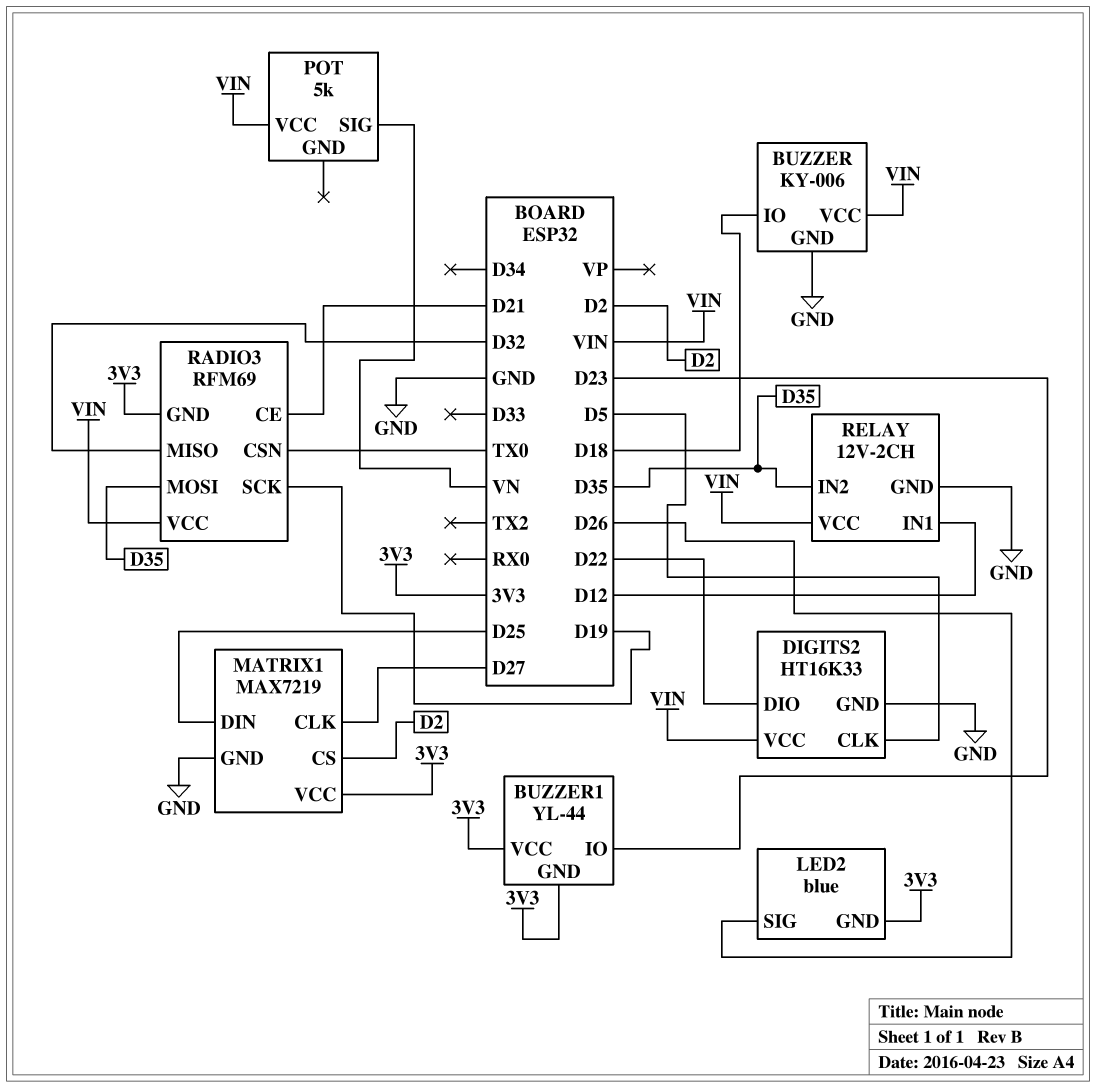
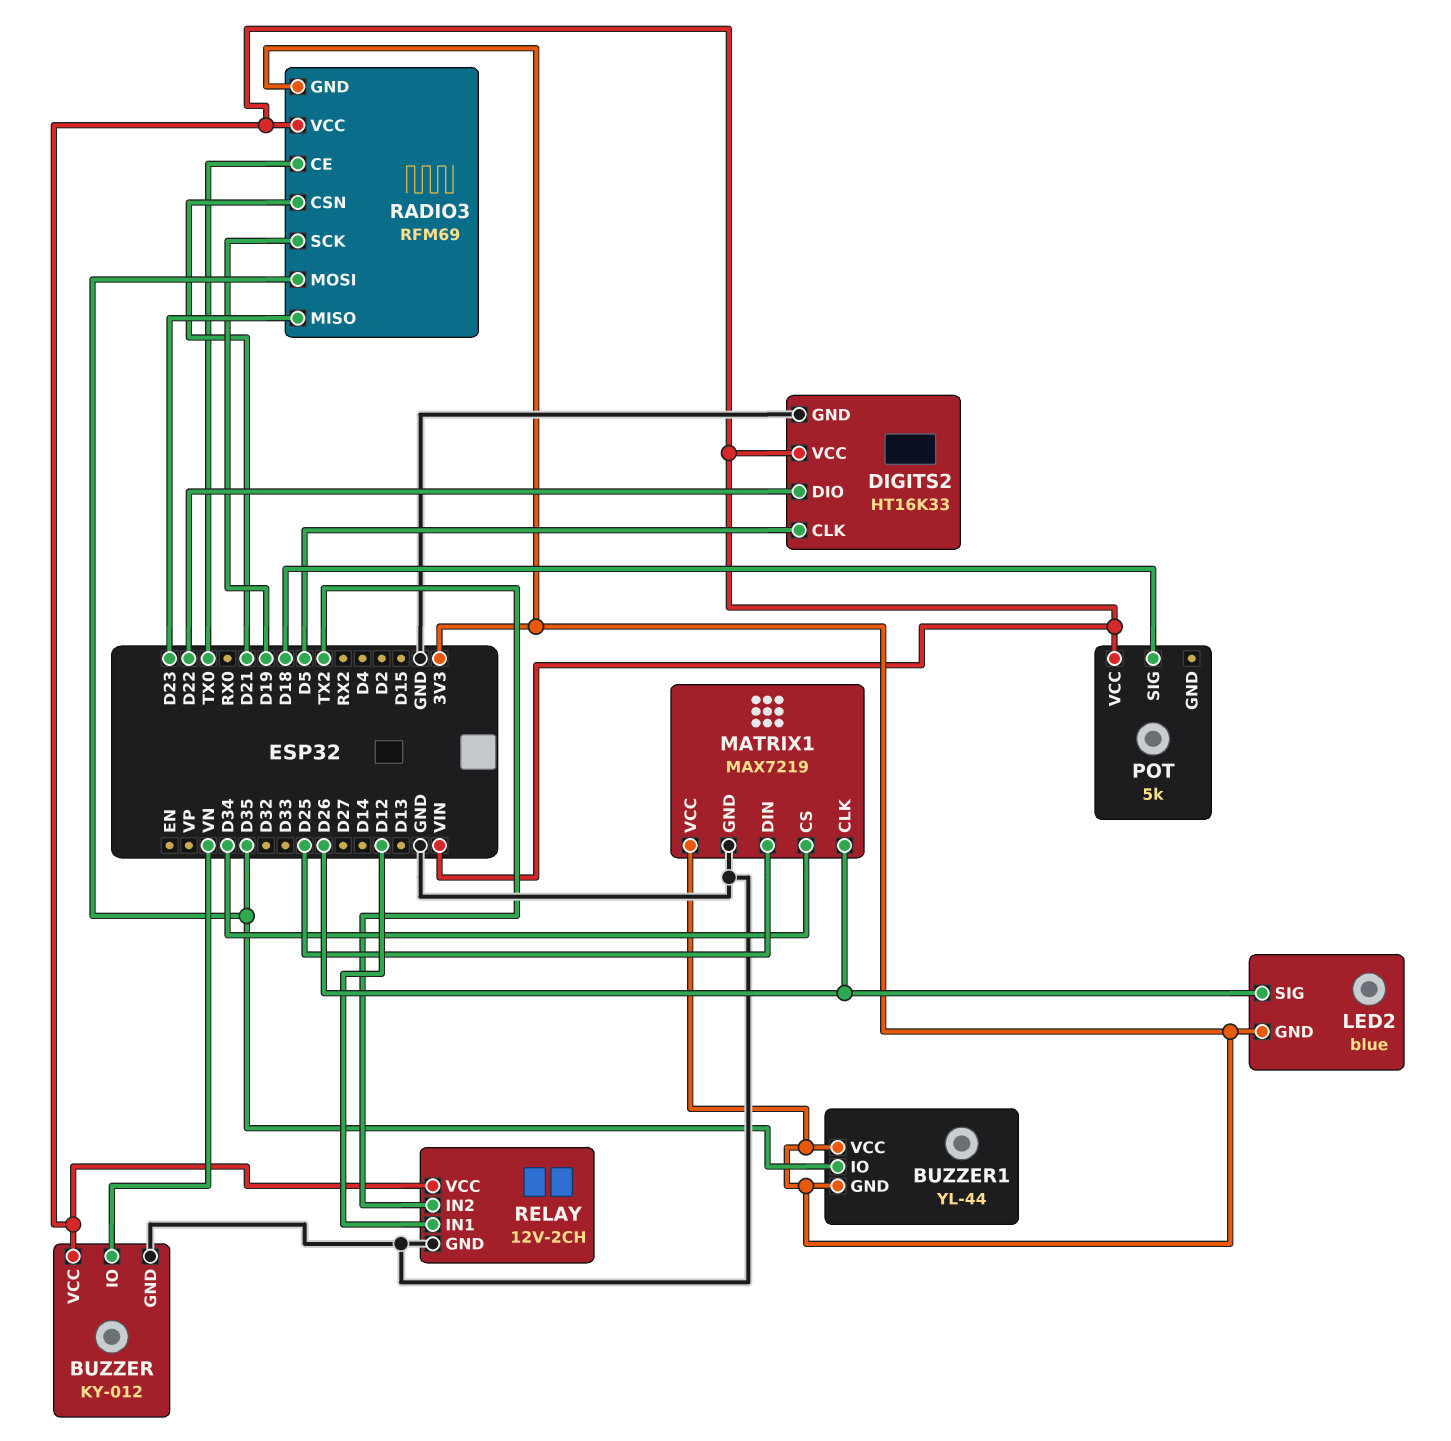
BUZZER: KY-006 -> KY-012
BUZZER pin IO: D18 -> VN
BUZZER1 pin IO: D23 -> D35
MATRIX1 pin CLK: D27 -> D26
MATRIX1 pin CS: D2 -> D34
POT pin SIG: VN -> D18
RADIO3 pin CE: D21 -> TX0
RADIO3 pin CSN: TX0 -> D21
RADIO3 pin MISO: D32 -> D23
RELAY pin IN2: D35 -> TX2

